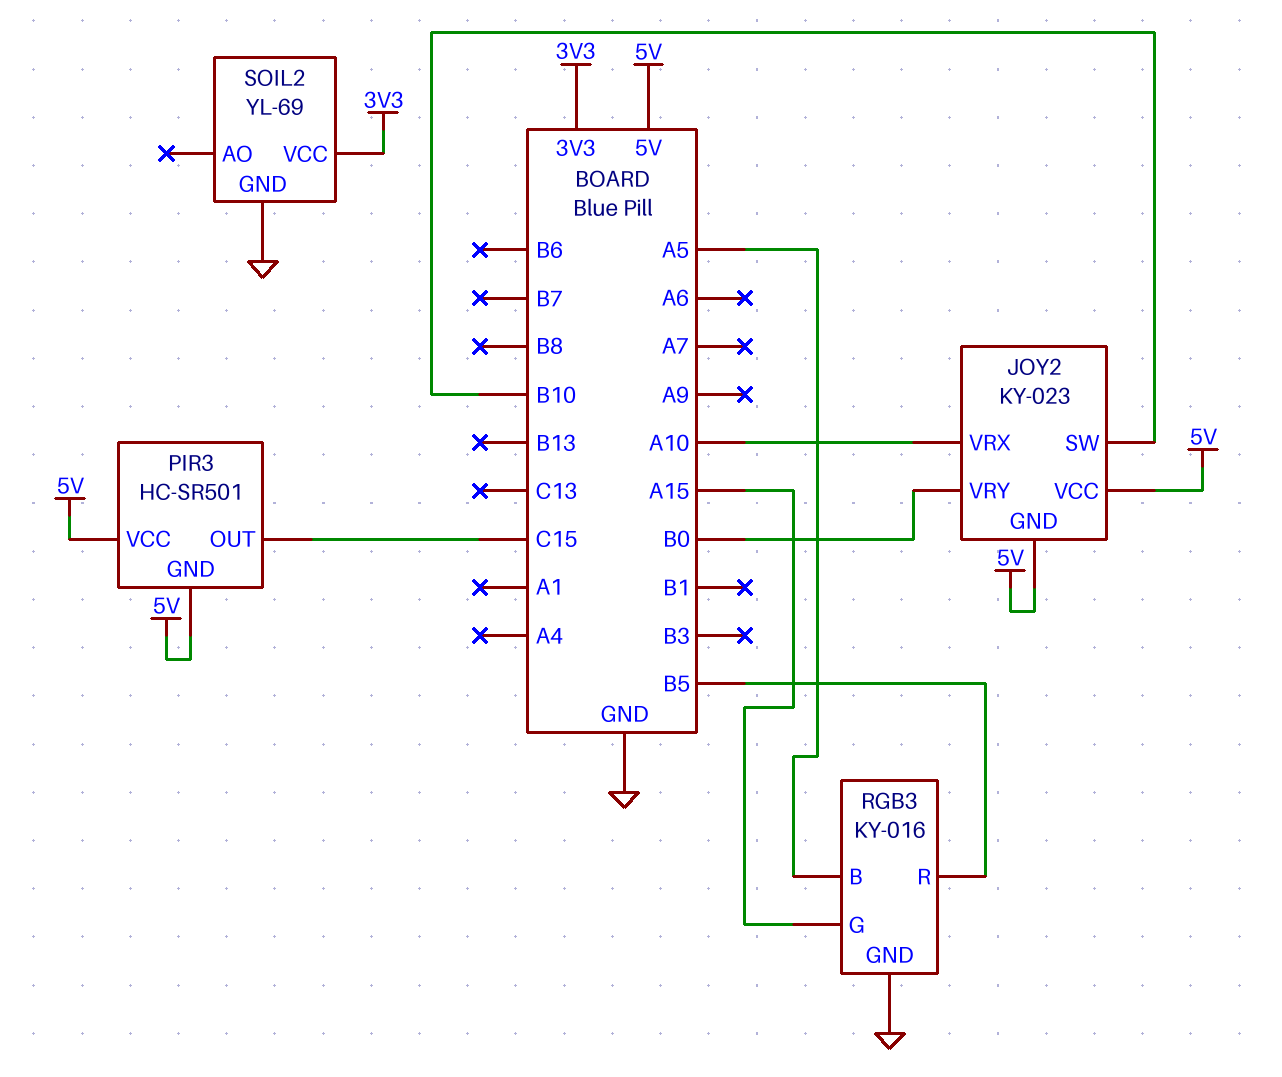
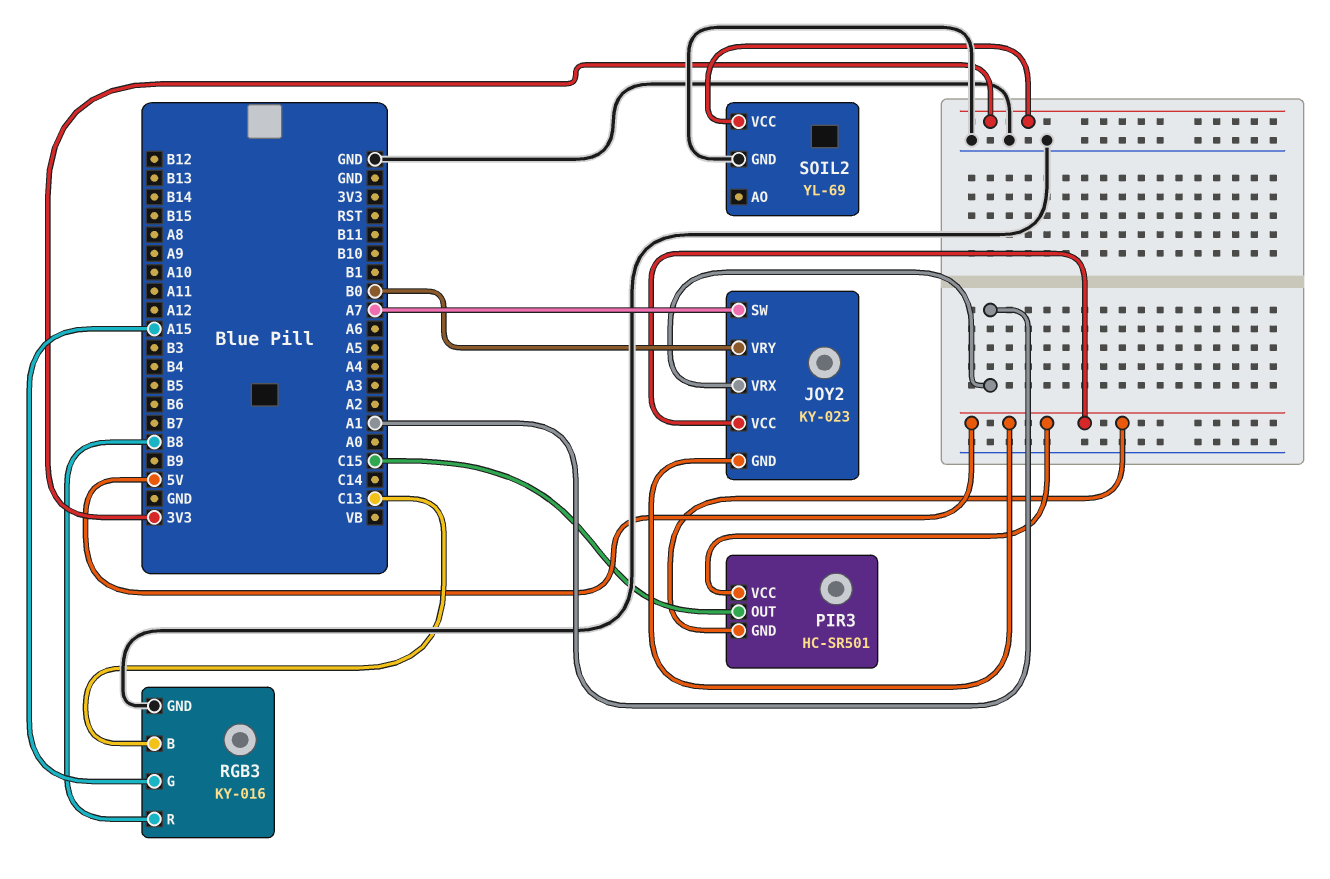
JOY2 pin SW: B10 -> A7
JOY2 pin VRX: A10 -> A1
RGB3 pin B: A5 -> C13
RGB3 pin R: B5 -> B8

